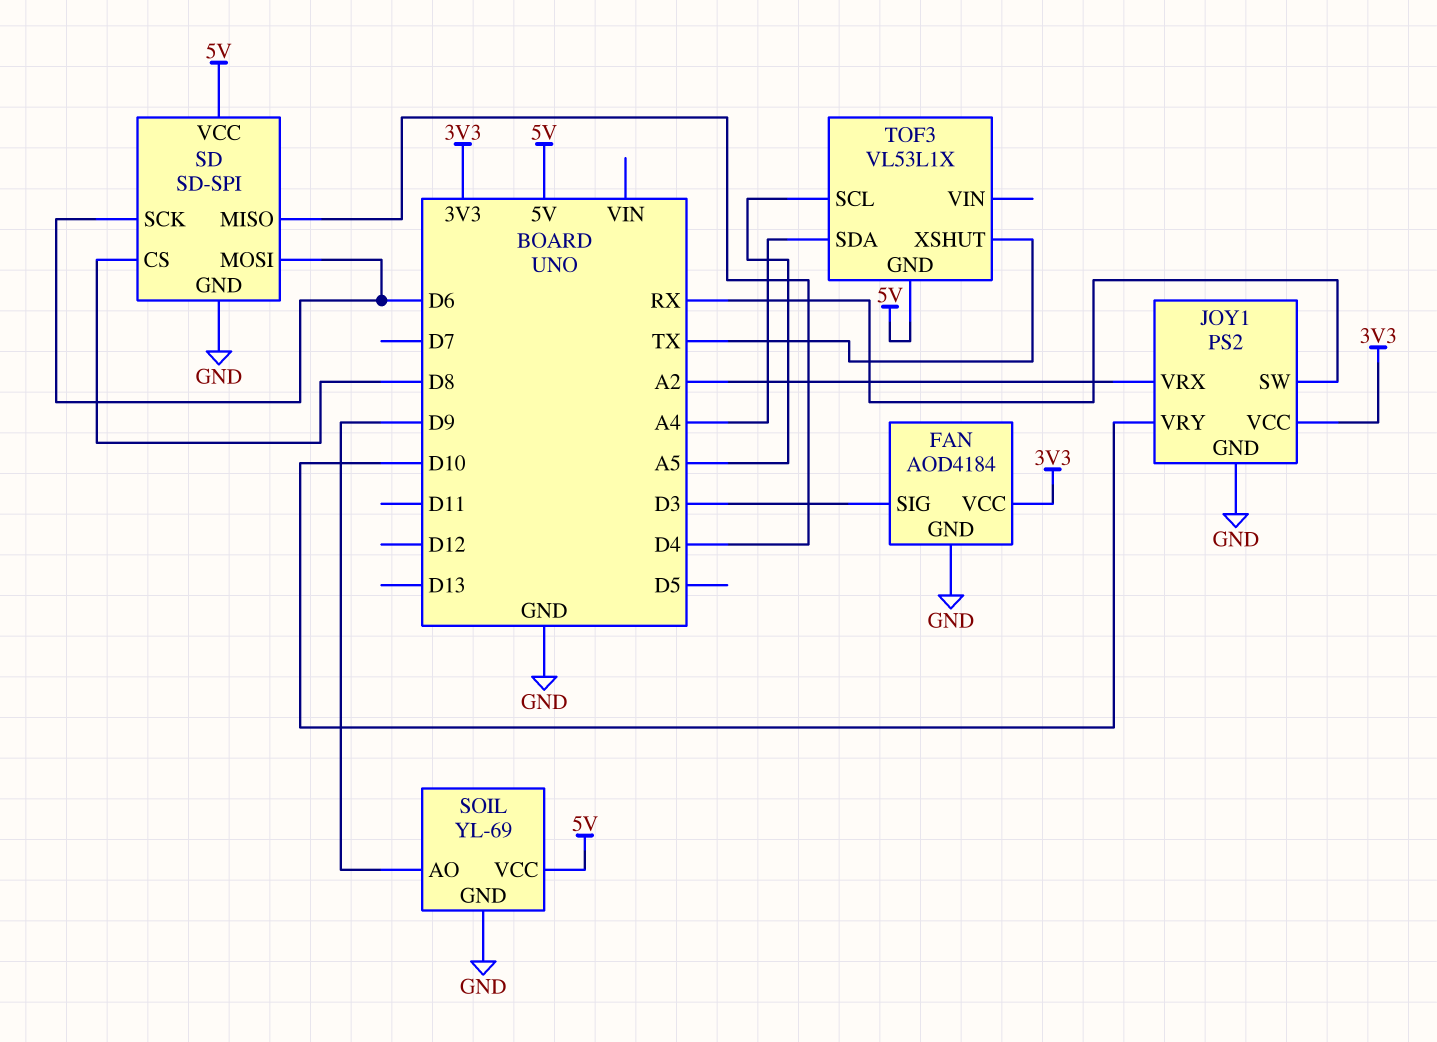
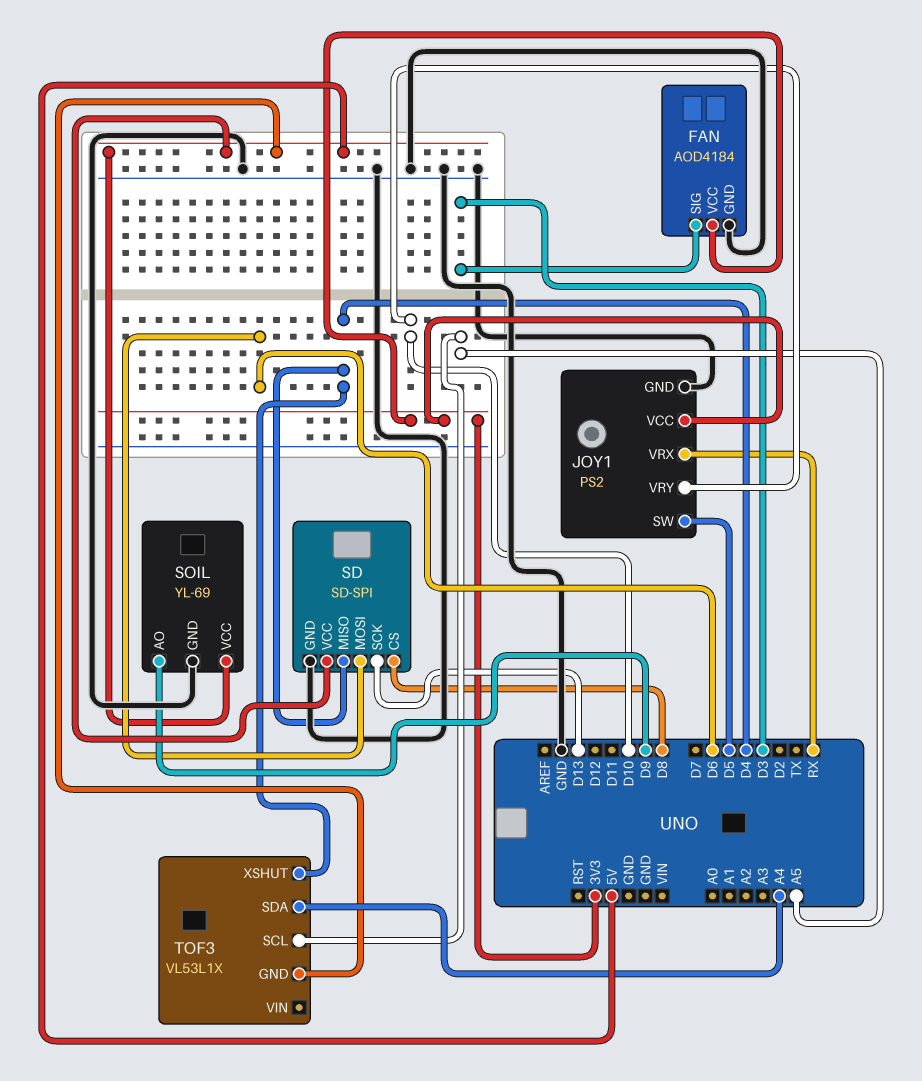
JOY1 pin SW: RX -> D5
JOY1 pin VRX: A2 -> RX
SD pin SCK: D6 -> D13
TOF3 pin XSHUT: TX -> D4

